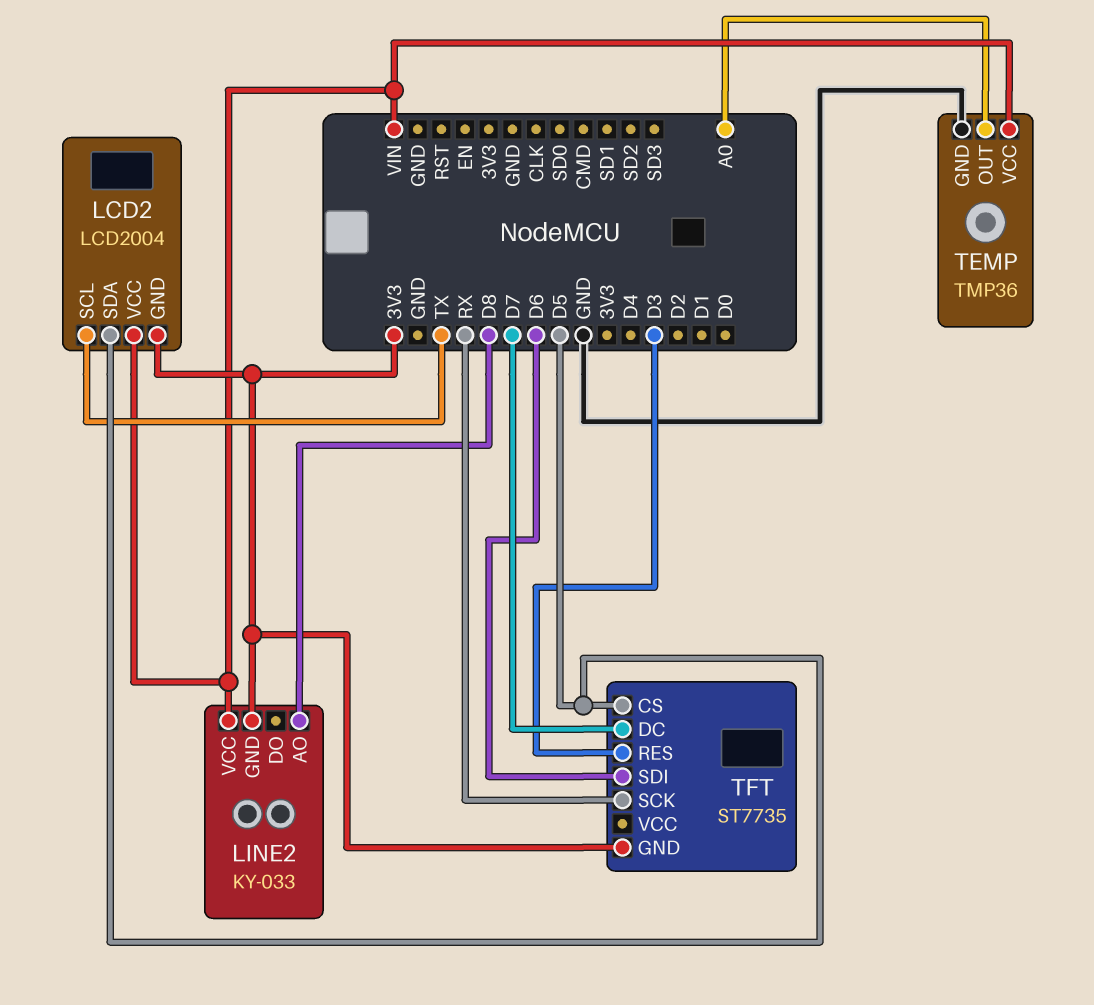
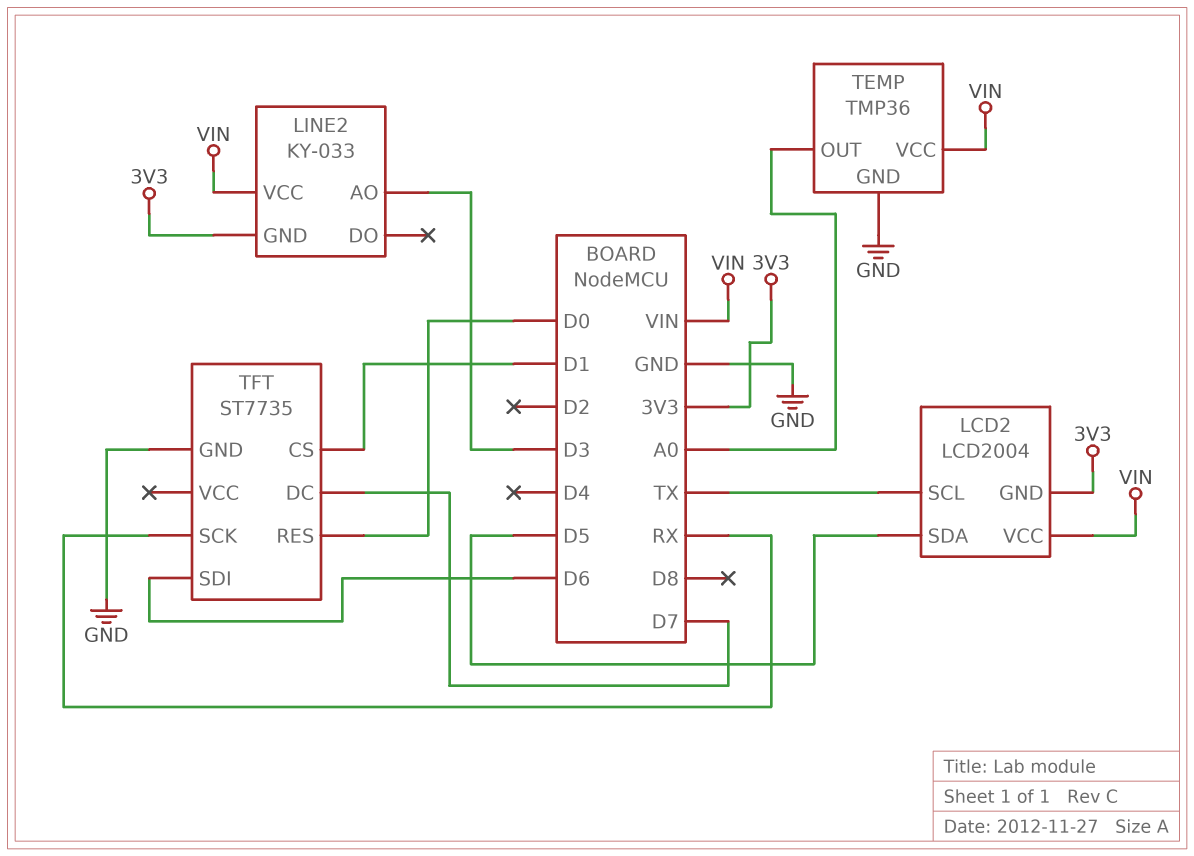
LINE2 pin AO: D8 -> D3
TFT pin CS: D5 -> D1
TFT pin GND: 3V3 -> GND
TFT pin RES: D3 -> D0

